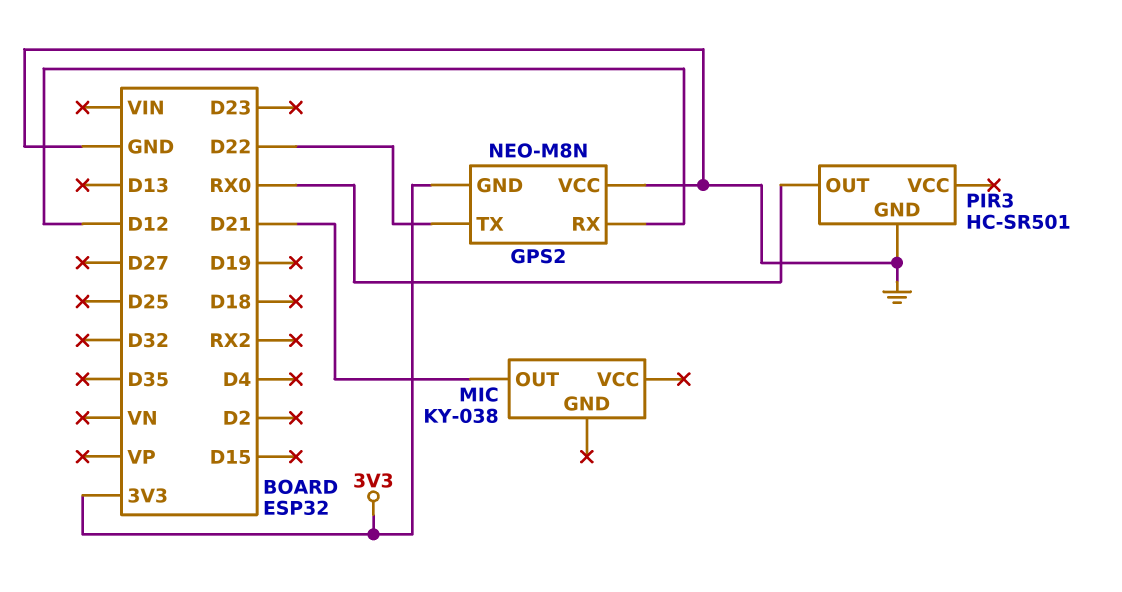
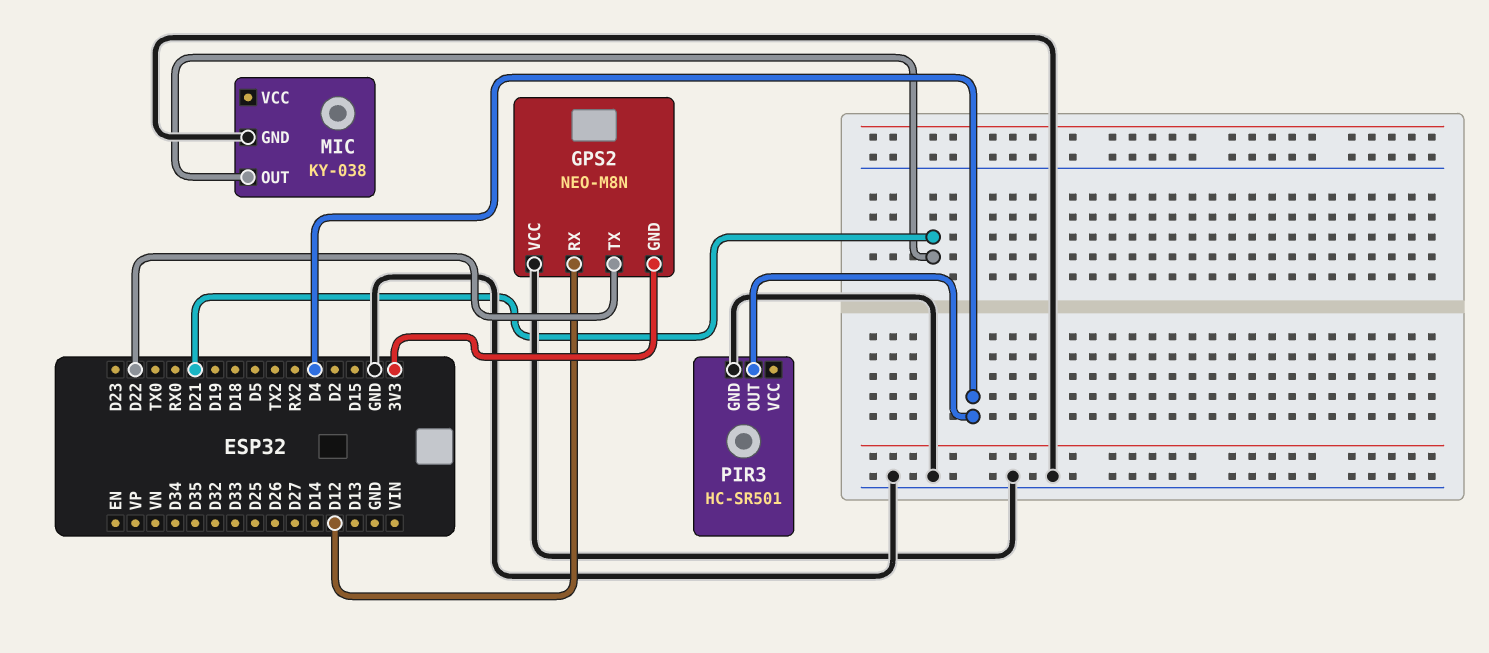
MIC pin GND: none -> GND
PIR3 pin OUT: RX0 -> D4

